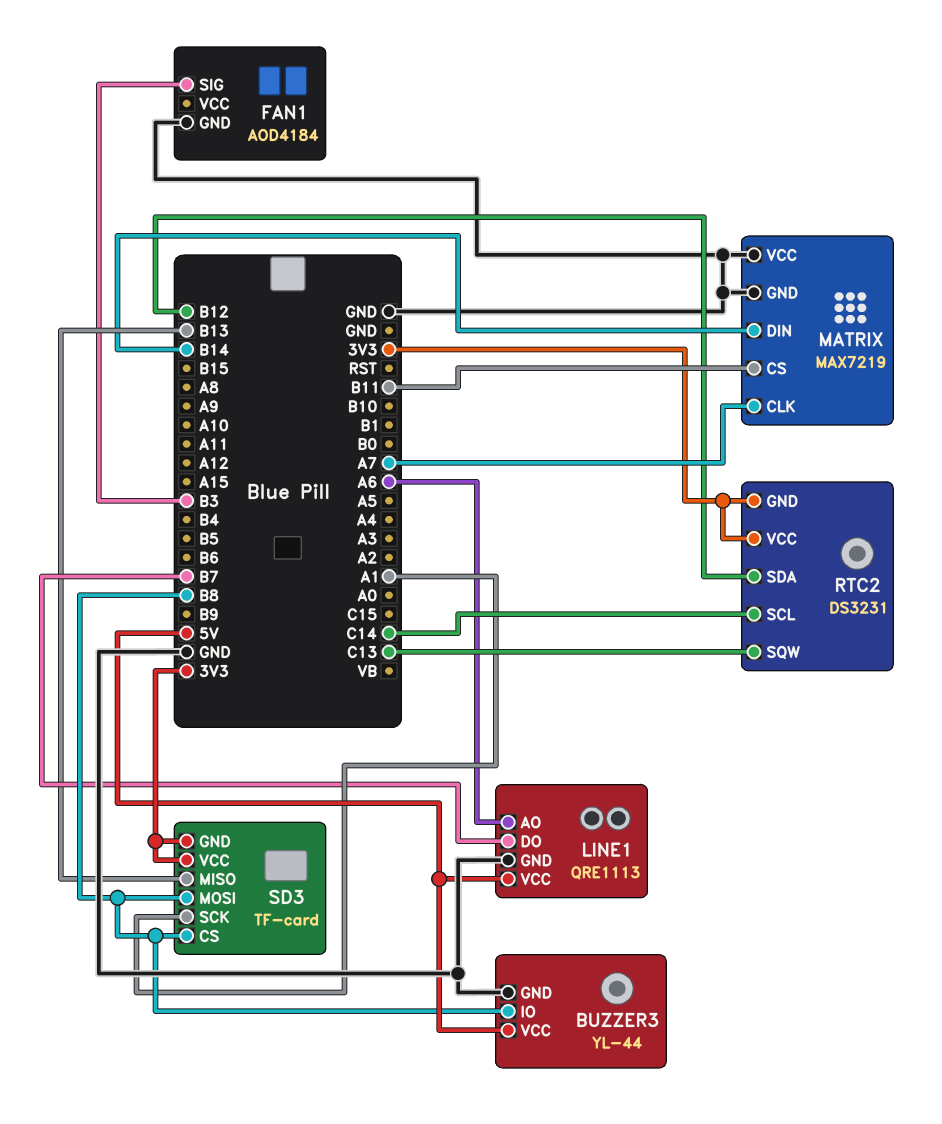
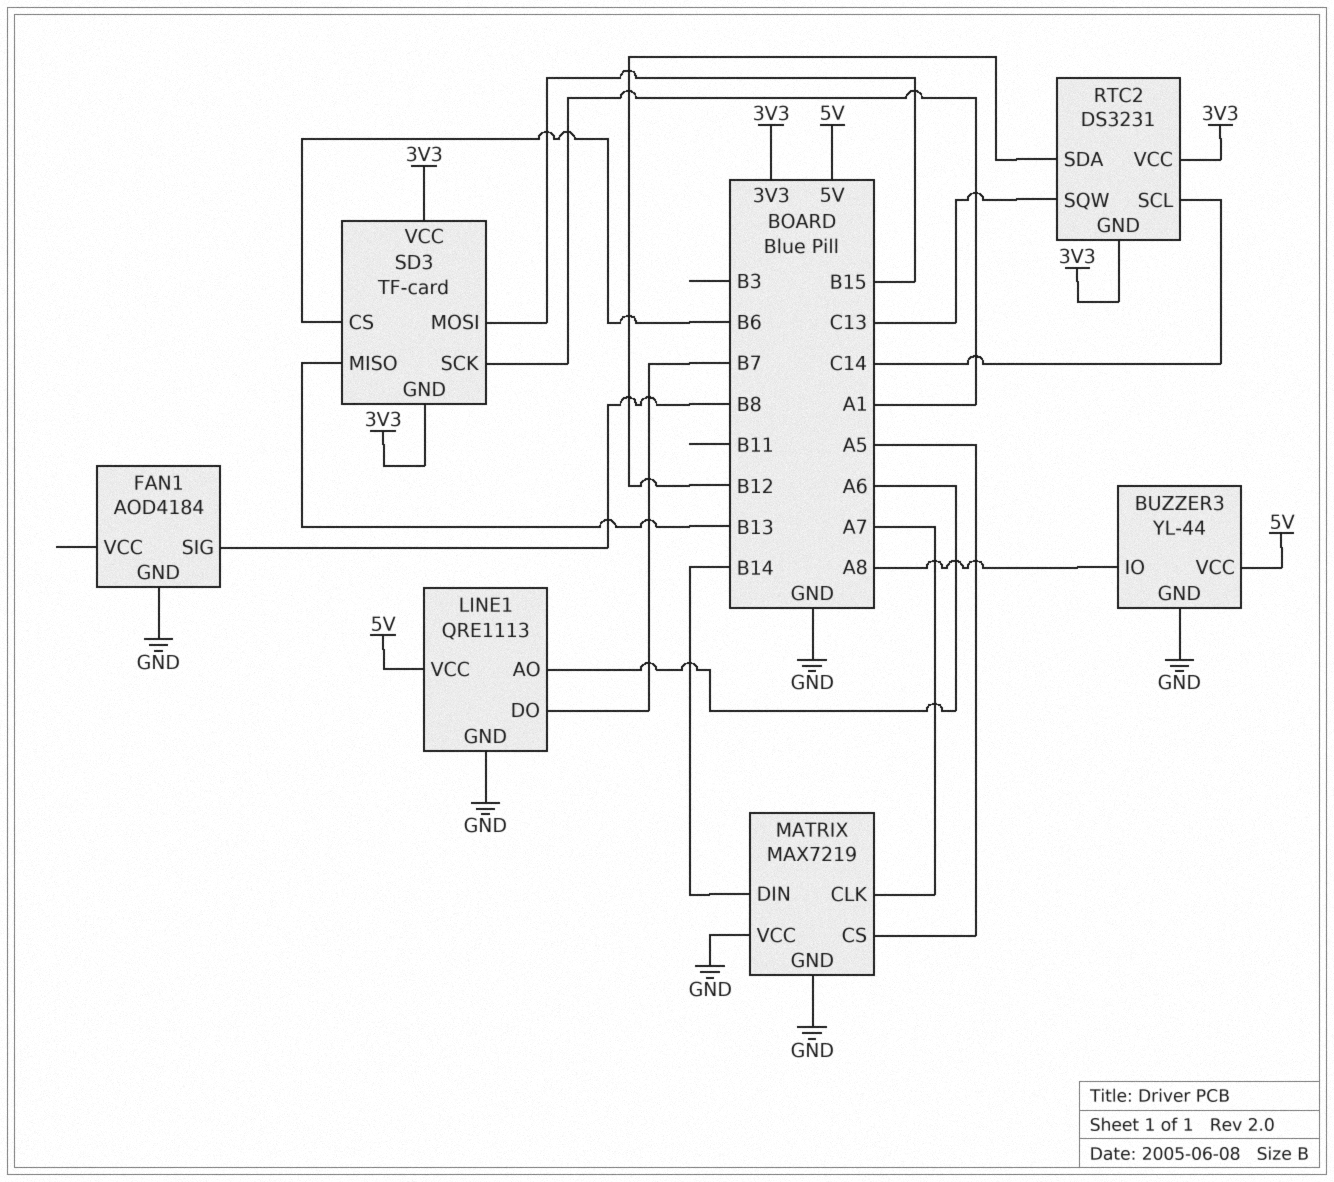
BUZZER3 pin IO: B8 -> A8
FAN1 pin SIG: B3 -> B8
MATRIX pin CS: B11 -> A5
SD3 pin CS: B8 -> B6
SD3 pin MOSI: B8 -> B15

